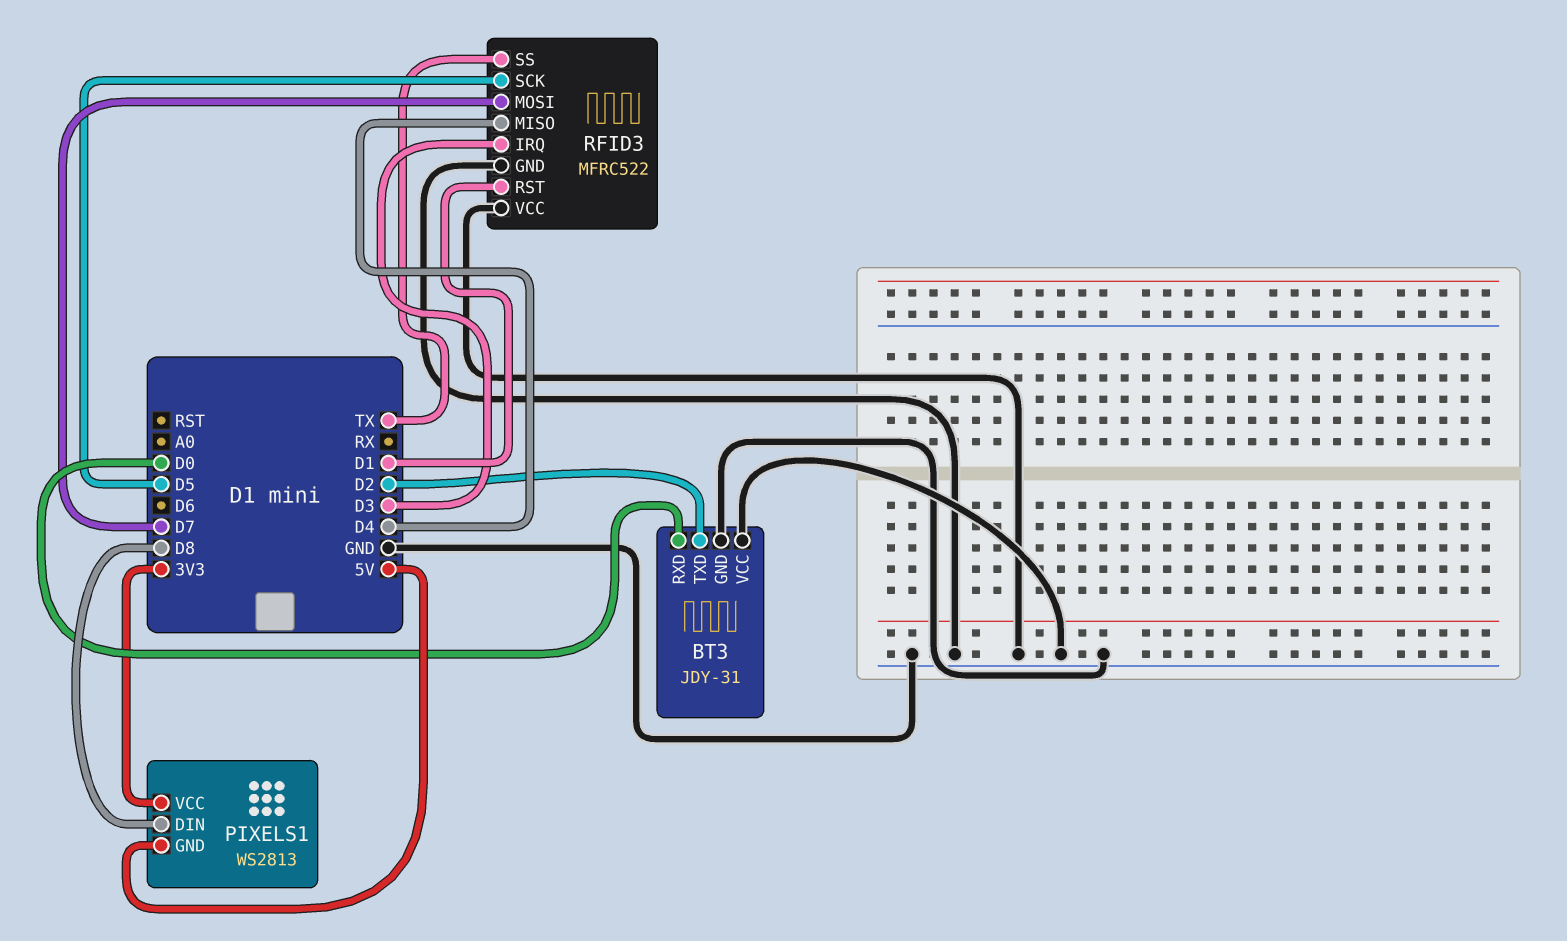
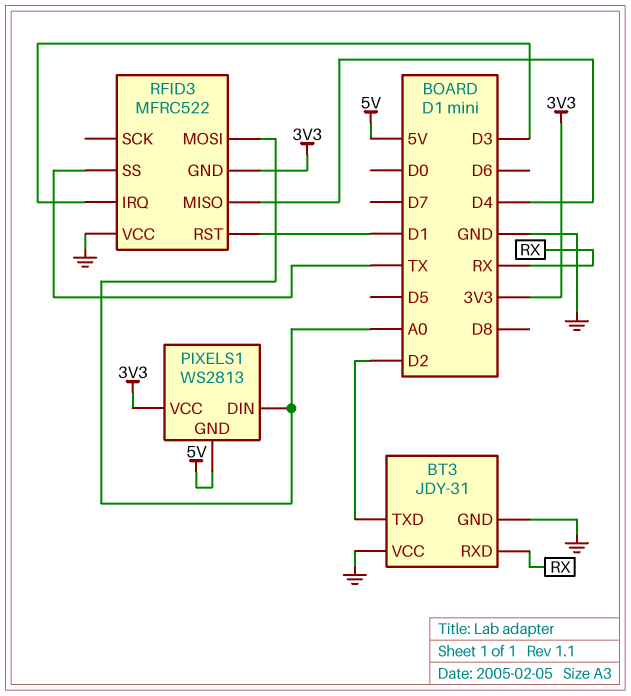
BT3 pin RXD: D0 -> RX
PIXELS1 pin DIN: D8 -> A0
RFID3 pin GND: GND -> 3V3
RFID3 pin MOSI: D7 -> A0
RFID3 pin SCK: D5 -> none

